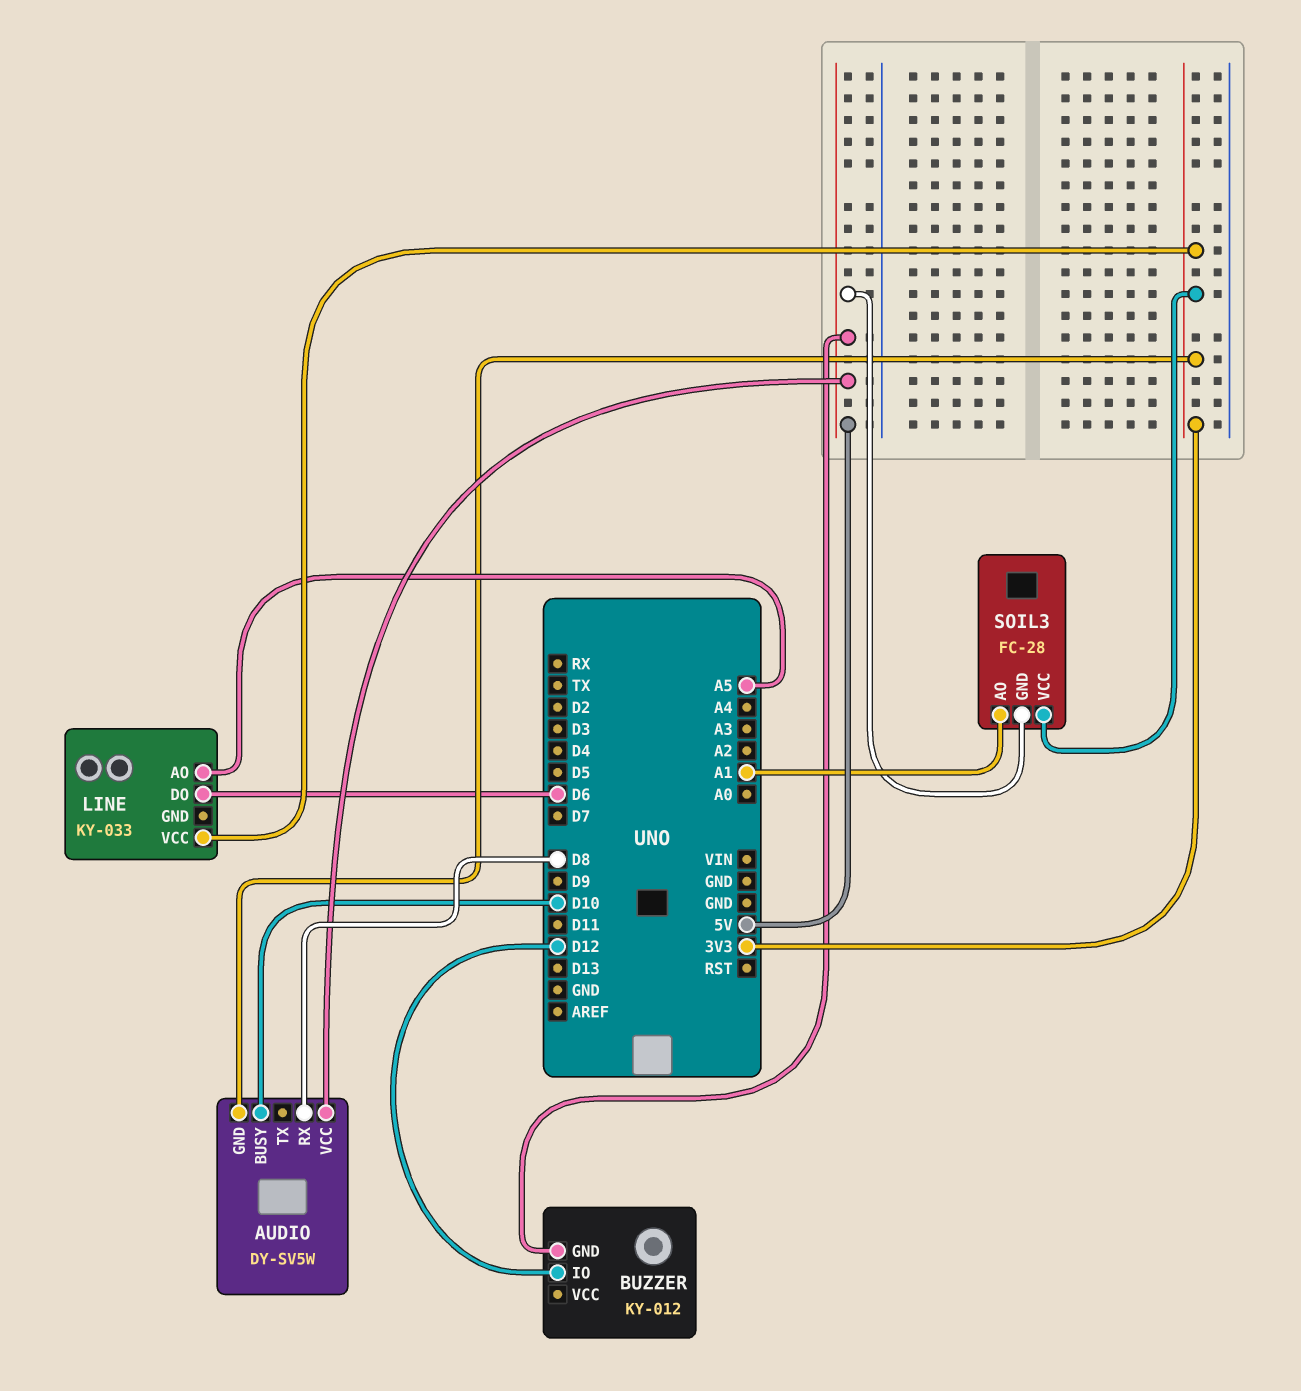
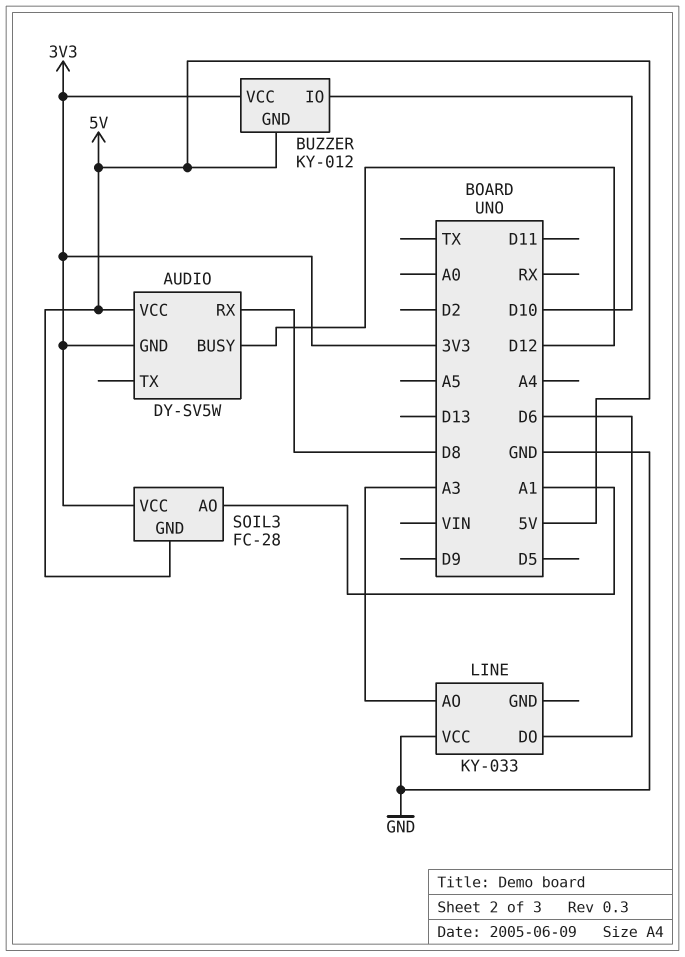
AUDIO pin BUSY: D10 -> D12
BUZZER pin IO: D12 -> D10
BUZZER pin VCC: none -> 3V3
LINE pin AO: A5 -> A3
LINE pin VCC: 3V3 -> GND

